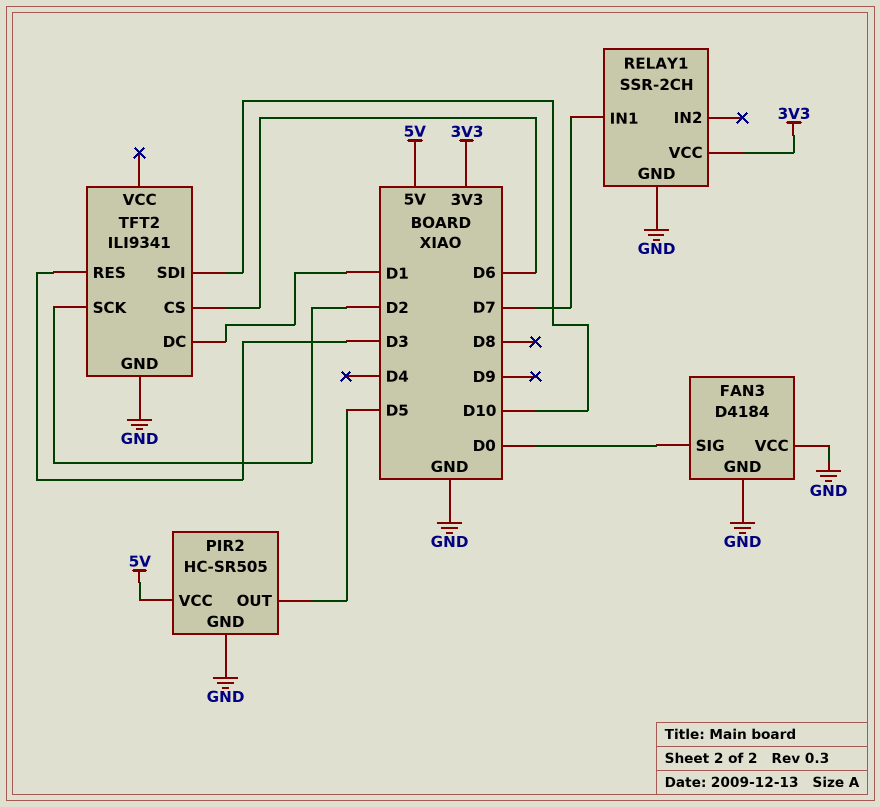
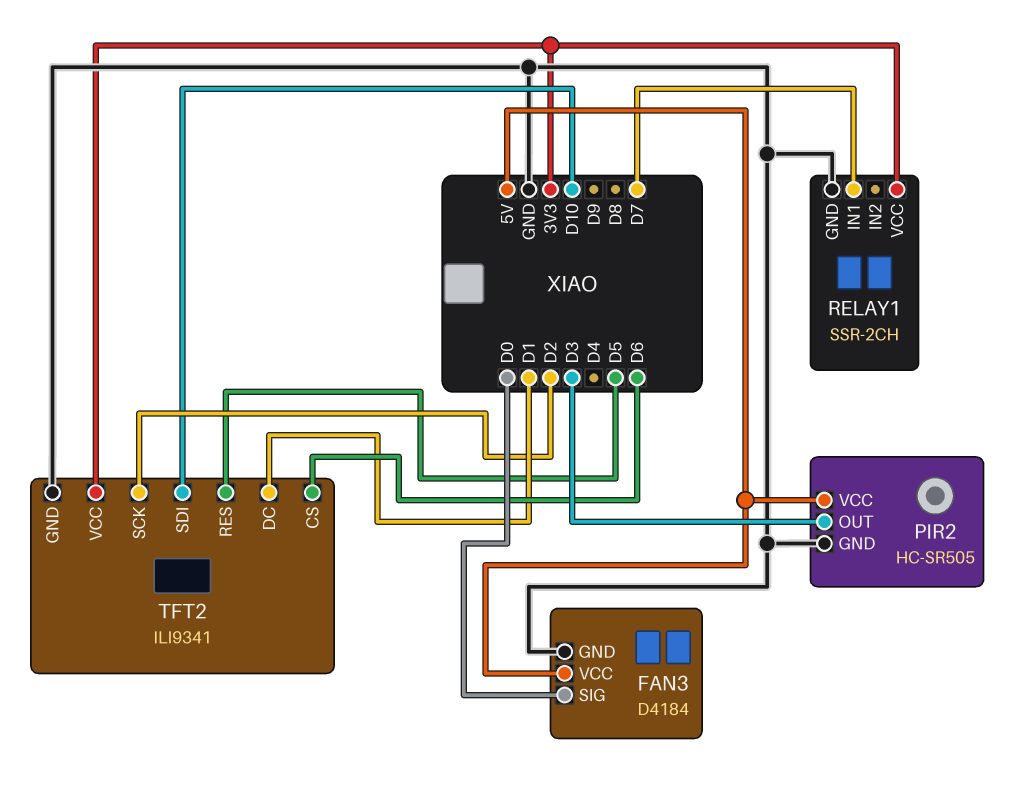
FAN3 pin VCC: GND -> 5V
PIR2 pin OUT: D5 -> D3
TFT2 pin RES: D3 -> D5
TFT2 pin VCC: none -> 3V3

